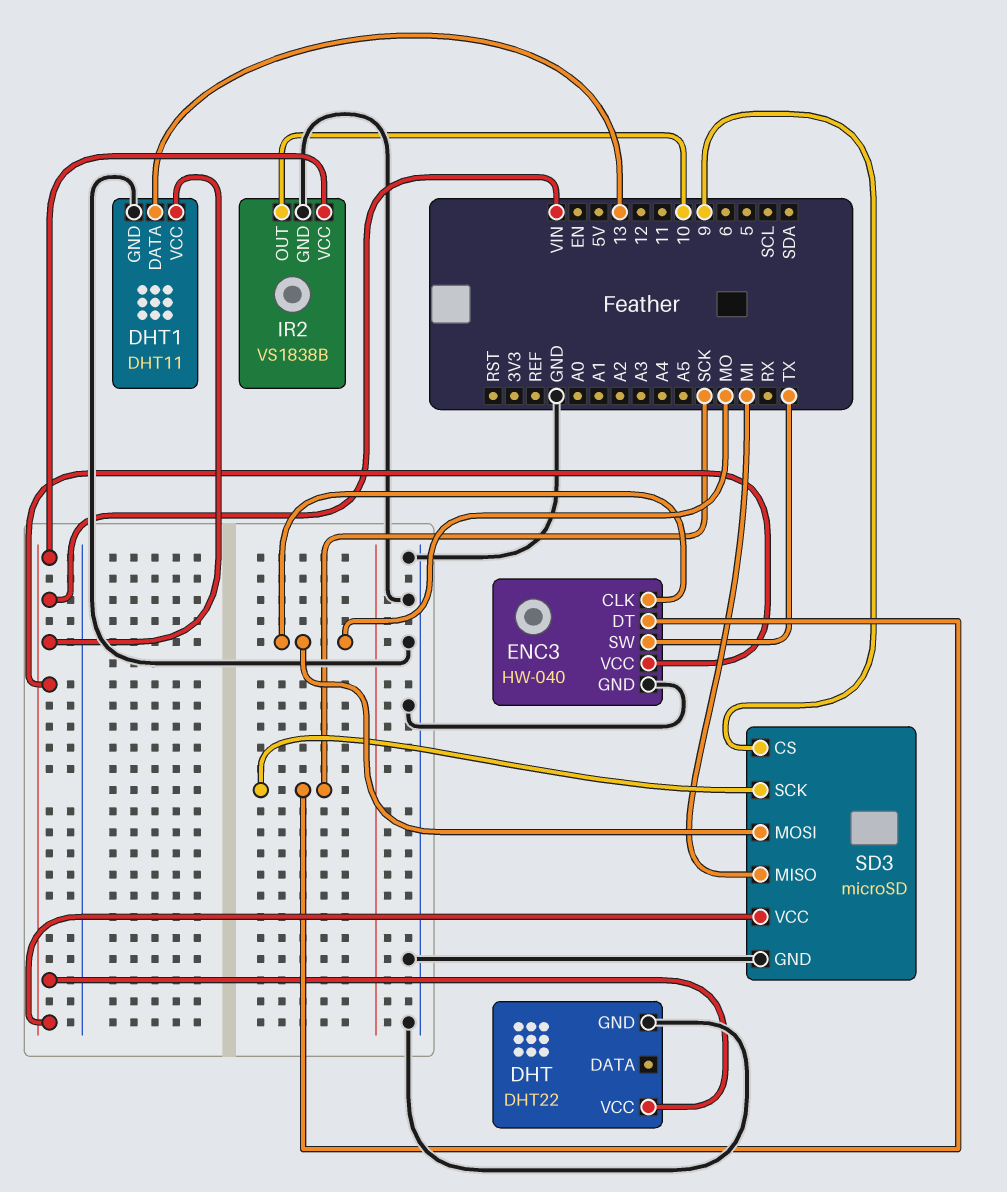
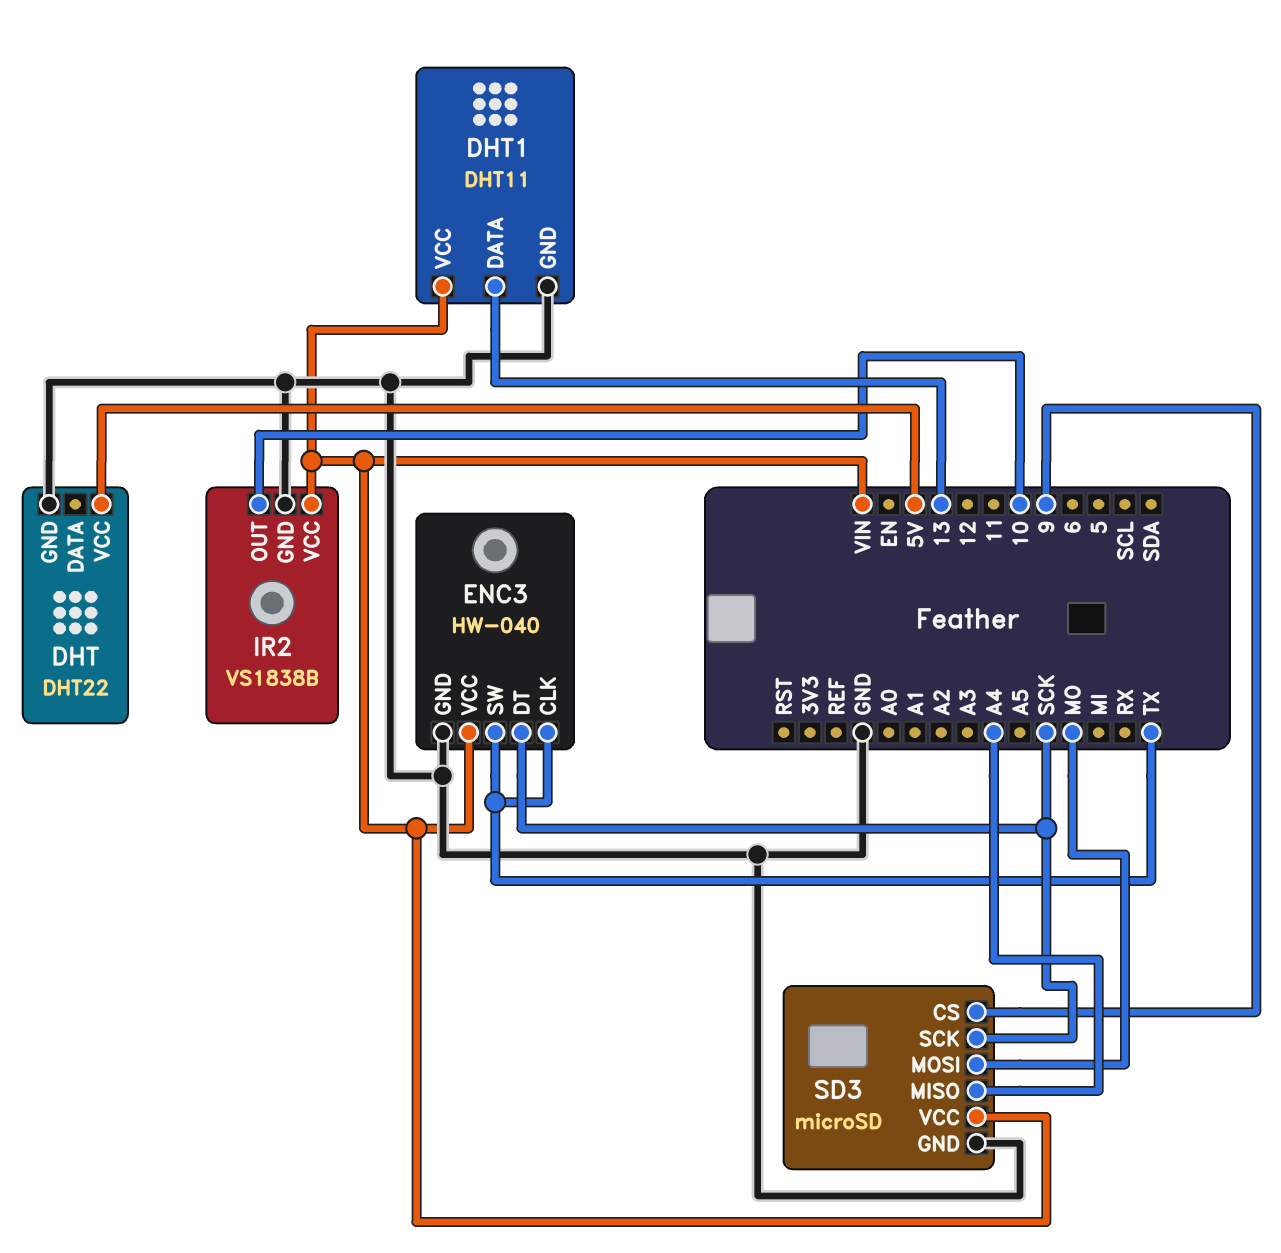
DHT pin VCC: VIN -> 5V
ENC3 pin CLK: MO -> TX
SD3 pin MISO: MI -> A4

